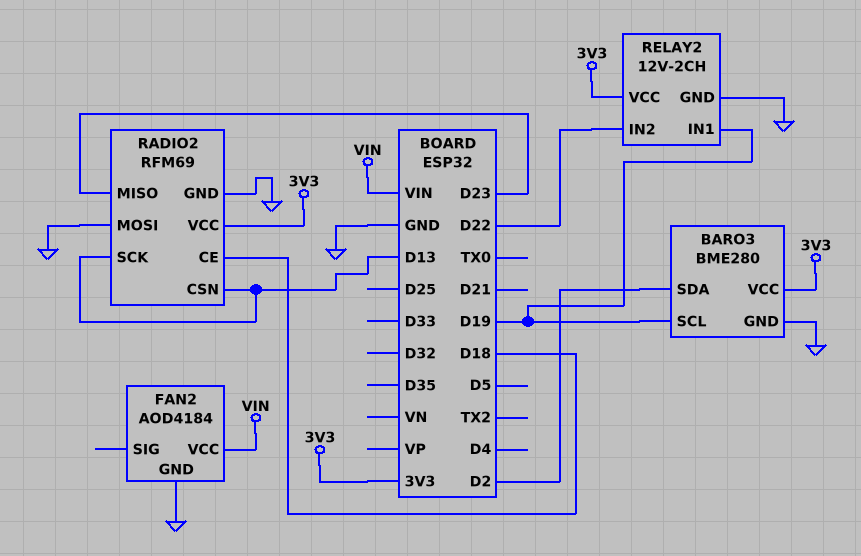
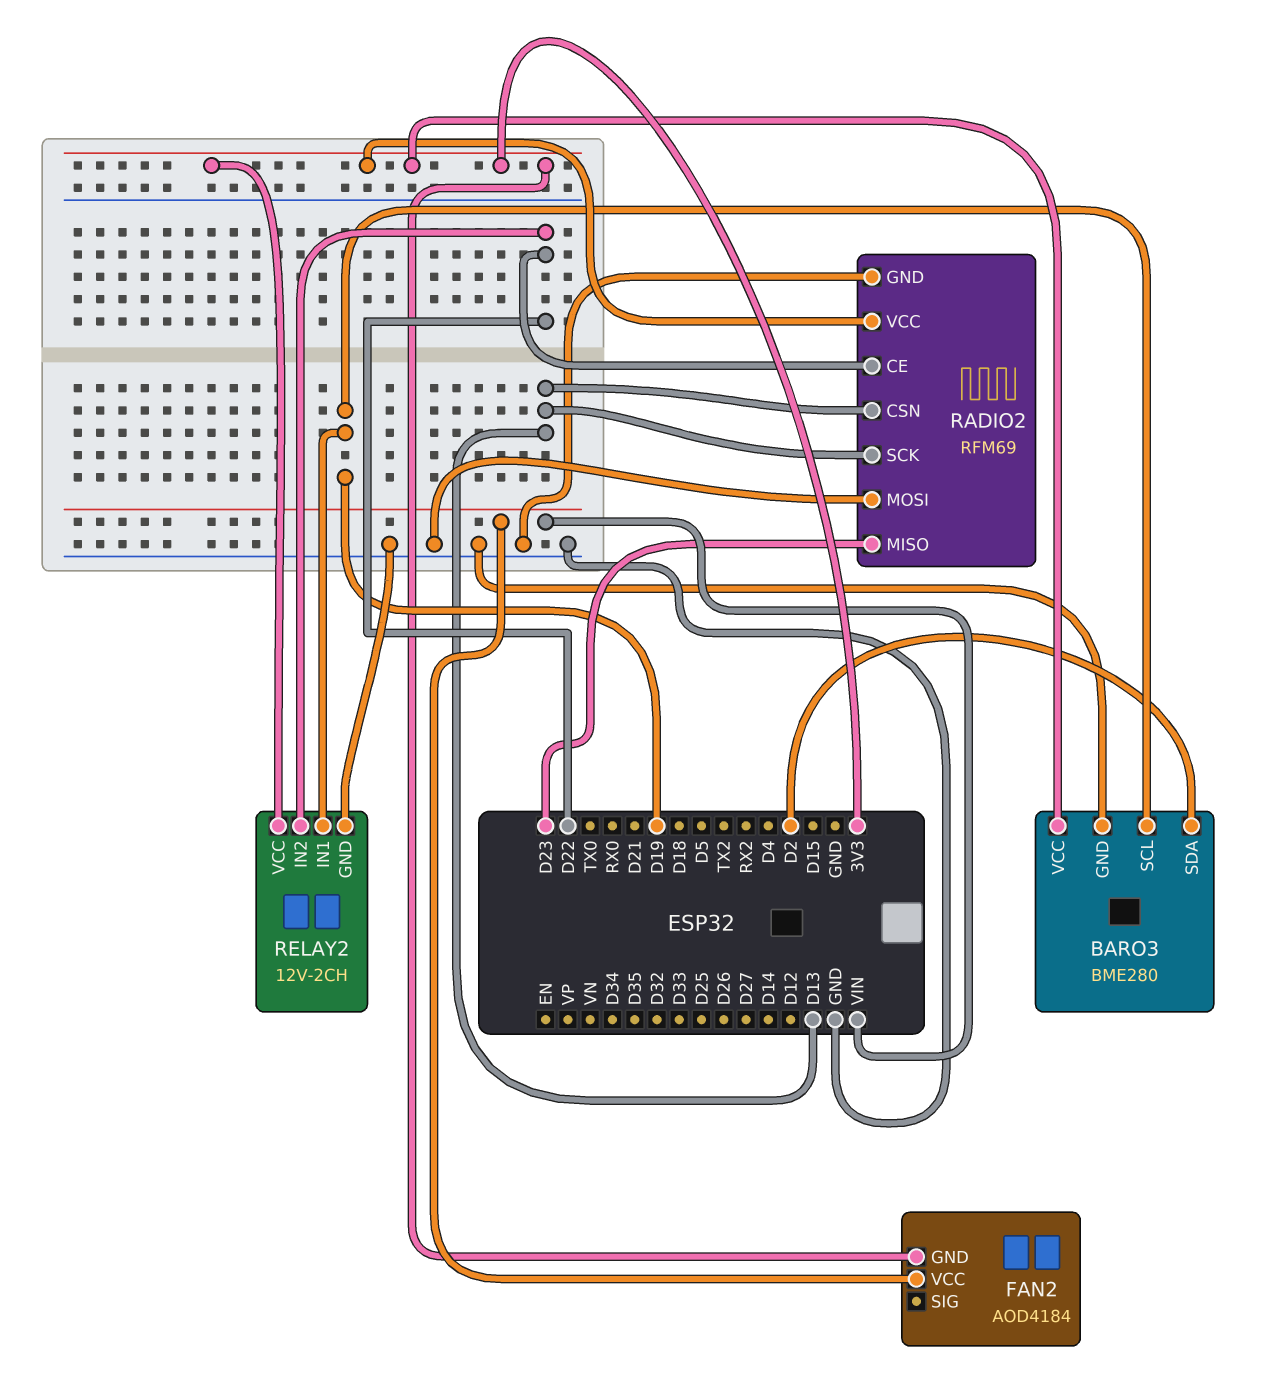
FAN2 pin GND: GND -> 3V3
RADIO2 pin CE: D18 -> D22

